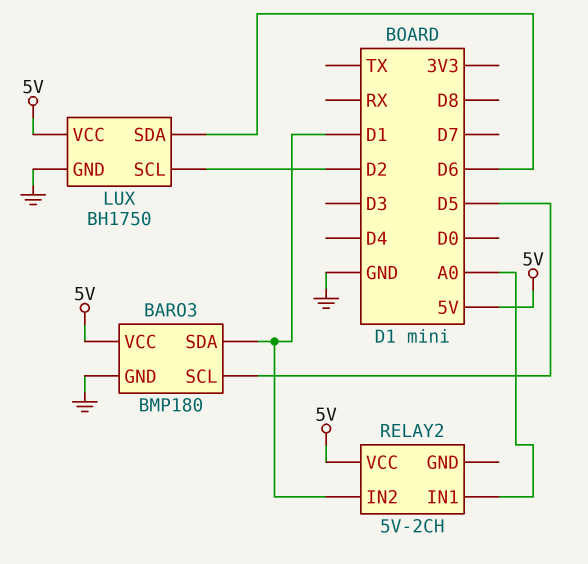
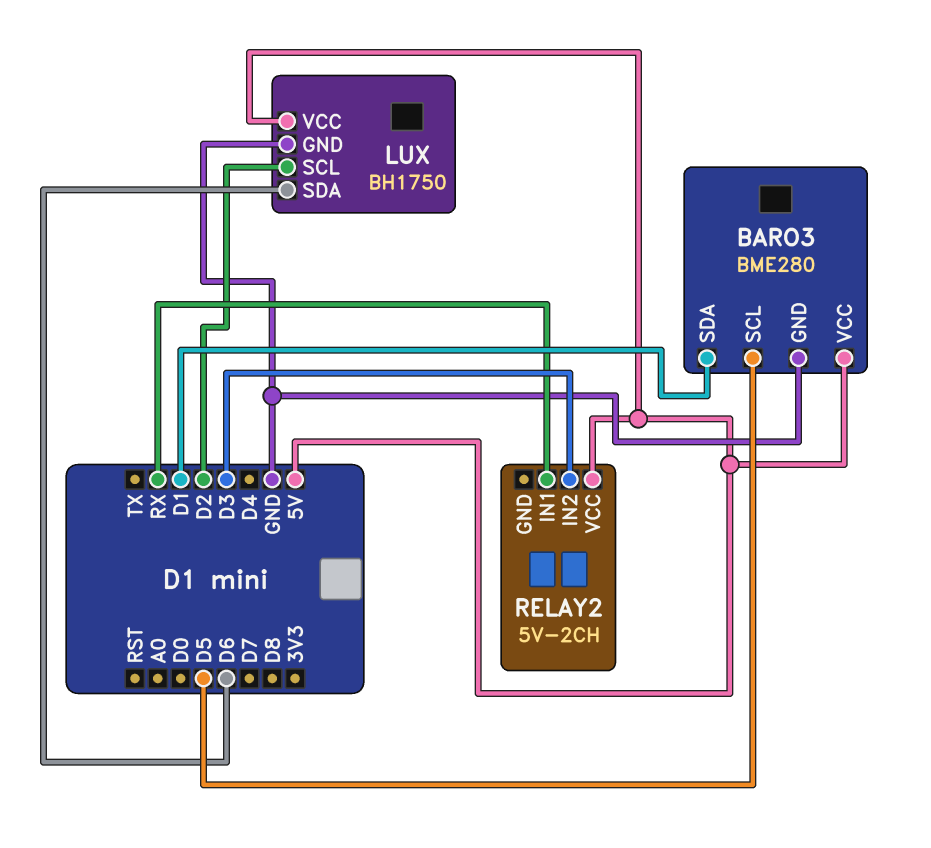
BARO3: BMP180 -> BME280
RELAY2 pin IN1: A0 -> RX
RELAY2 pin IN2: D1 -> D3

